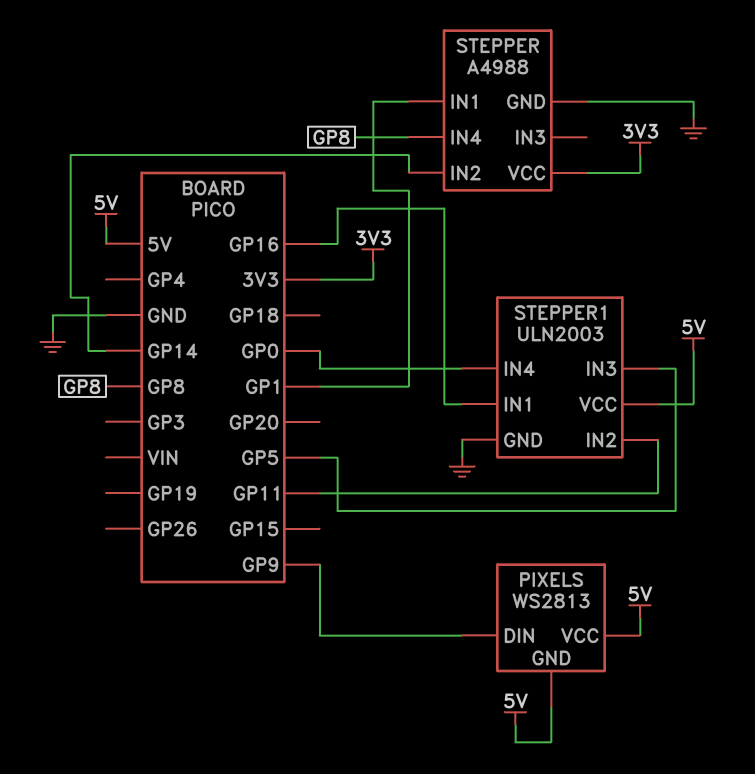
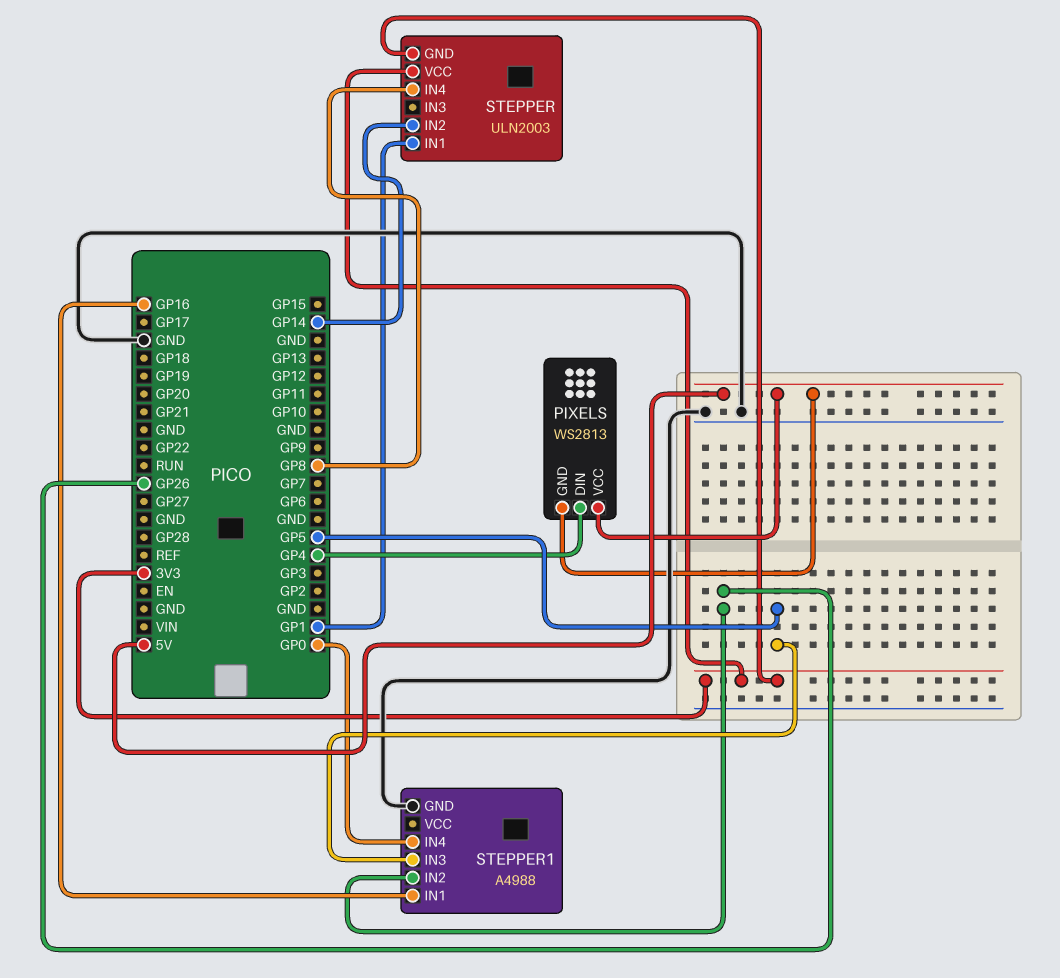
PIXELS pin DIN: GP9 -> GP4
STEPPER: A4988 -> ULN2003
STEPPER pin GND: GND -> 3V3
STEPPER1: ULN2003 -> A4988
STEPPER1 pin IN2: GP11 -> GP26
STEPPER1 pin VCC: 5V -> none

